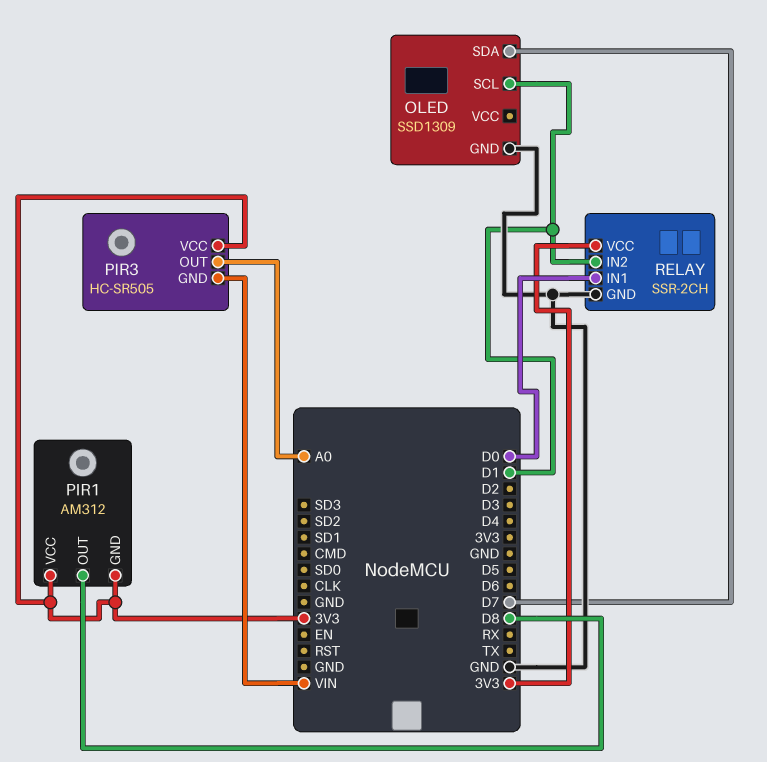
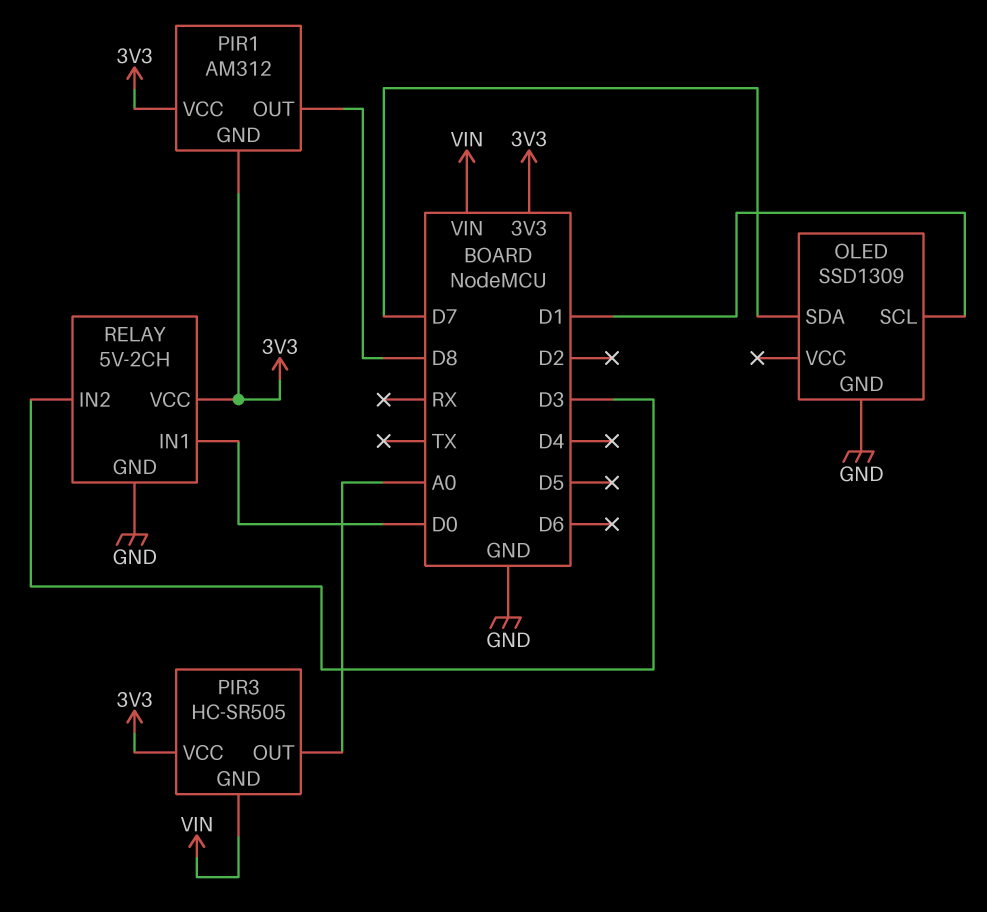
RELAY: SSR-2CH -> 5V-2CH
RELAY pin IN2: D1 -> D3

